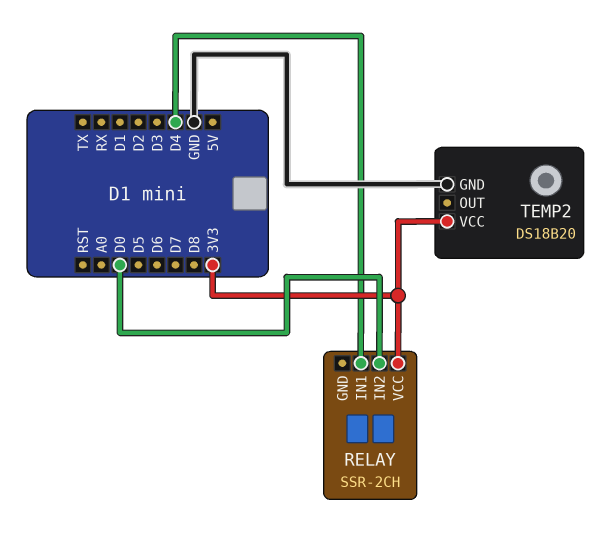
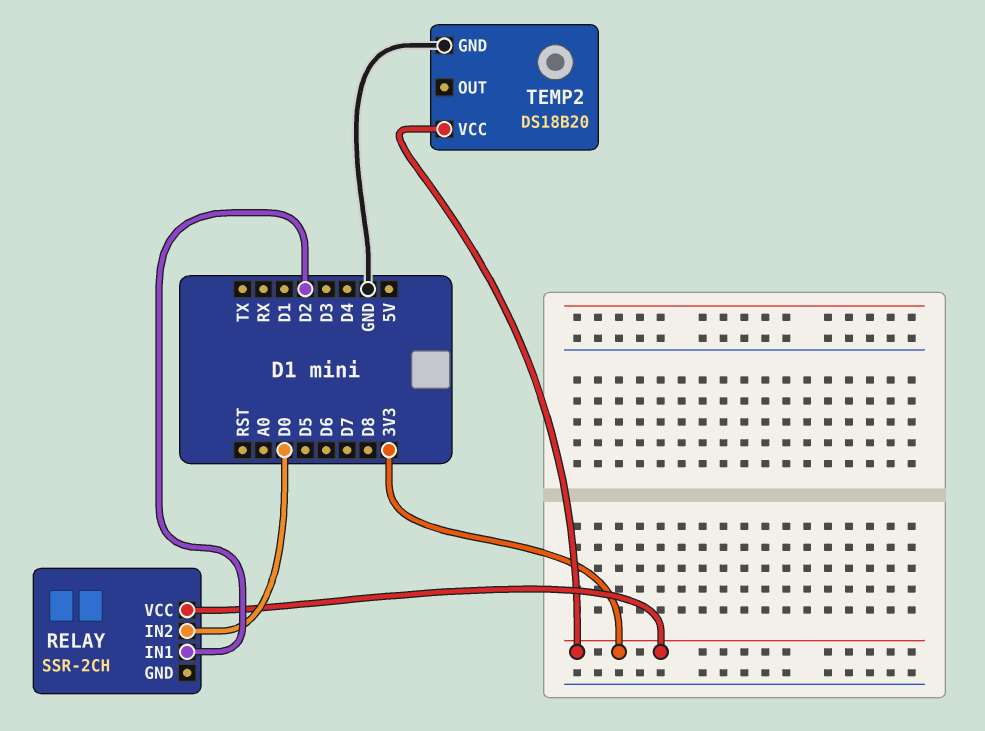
RELAY pin IN1: D4 -> D2

